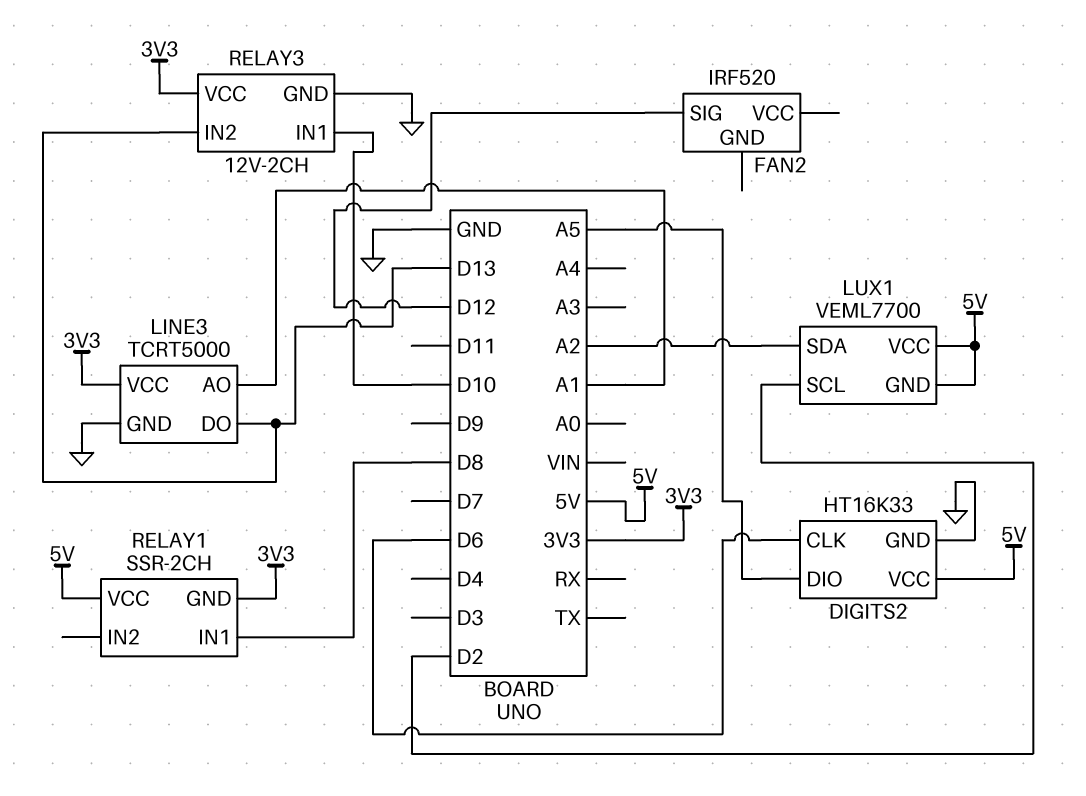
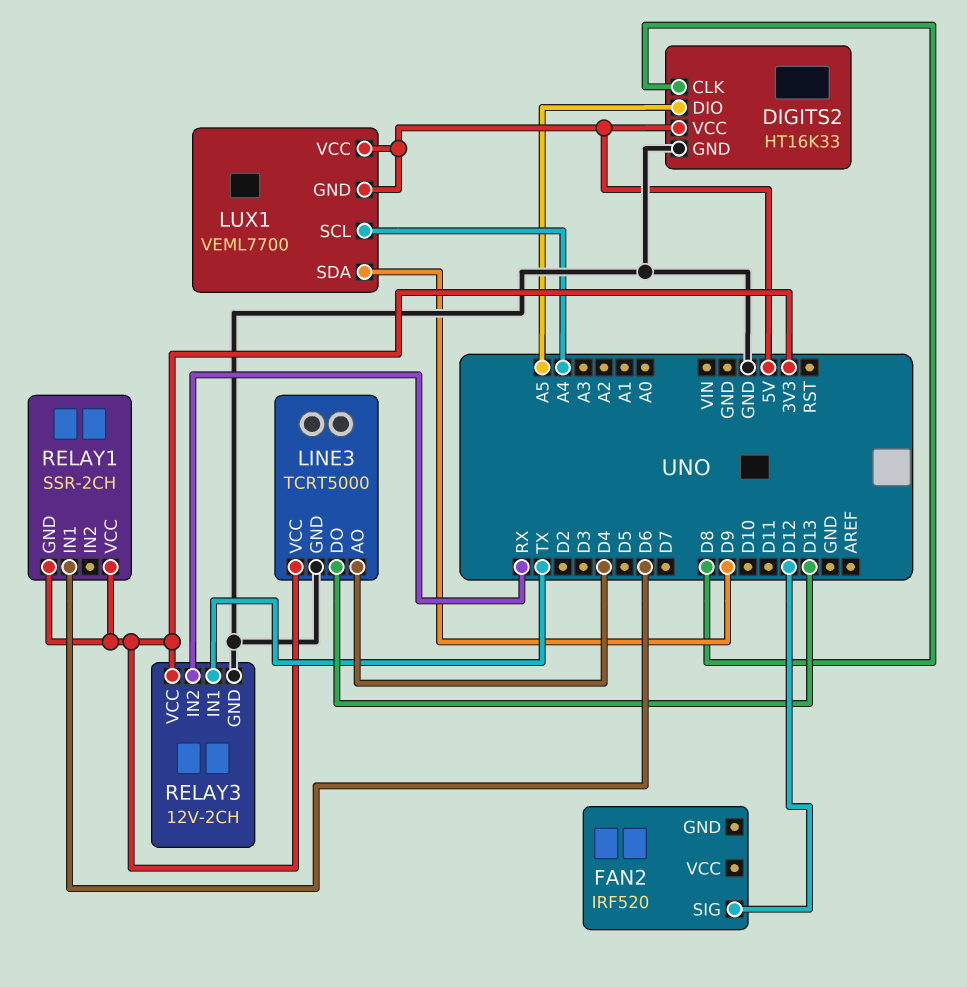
DIGITS2 pin CLK: D6 -> D8
LINE3 pin AO: A1 -> D4
LUX1 pin SCL: D2 -> A4
LUX1 pin SDA: A2 -> D9
RELAY1 pin IN1: D8 -> D6
RELAY1 pin VCC: 5V -> 3V3
RELAY3 pin IN1: D10 -> TX
RELAY3 pin IN2: D13 -> RX

